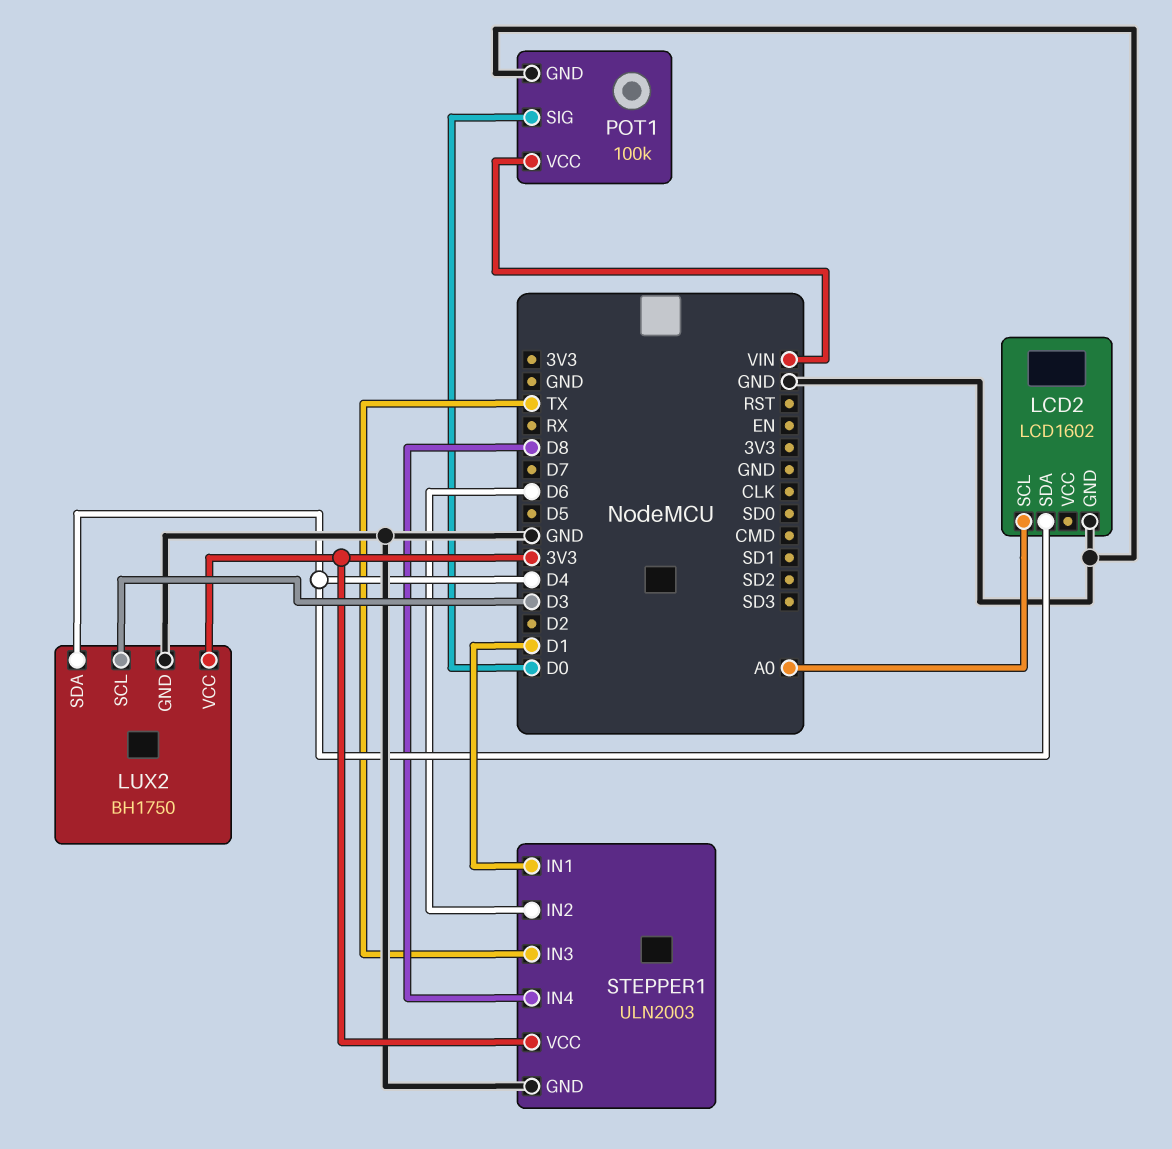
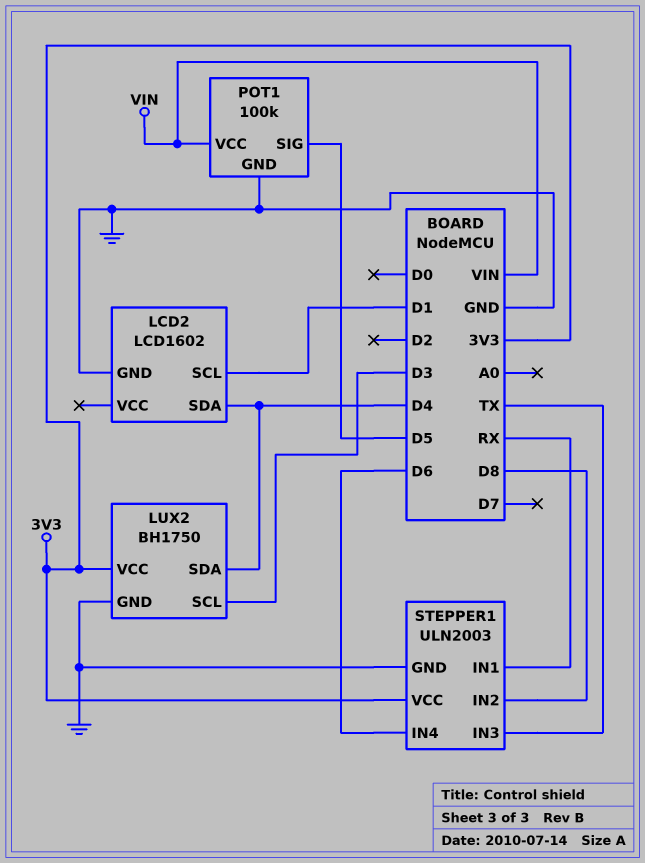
LCD2 pin SCL: A0 -> D1
POT1 pin SIG: D0 -> D5
STEPPER1 pin IN1: D1 -> RX
STEPPER1 pin IN2: D6 -> D8
STEPPER1 pin IN4: D8 -> D6

